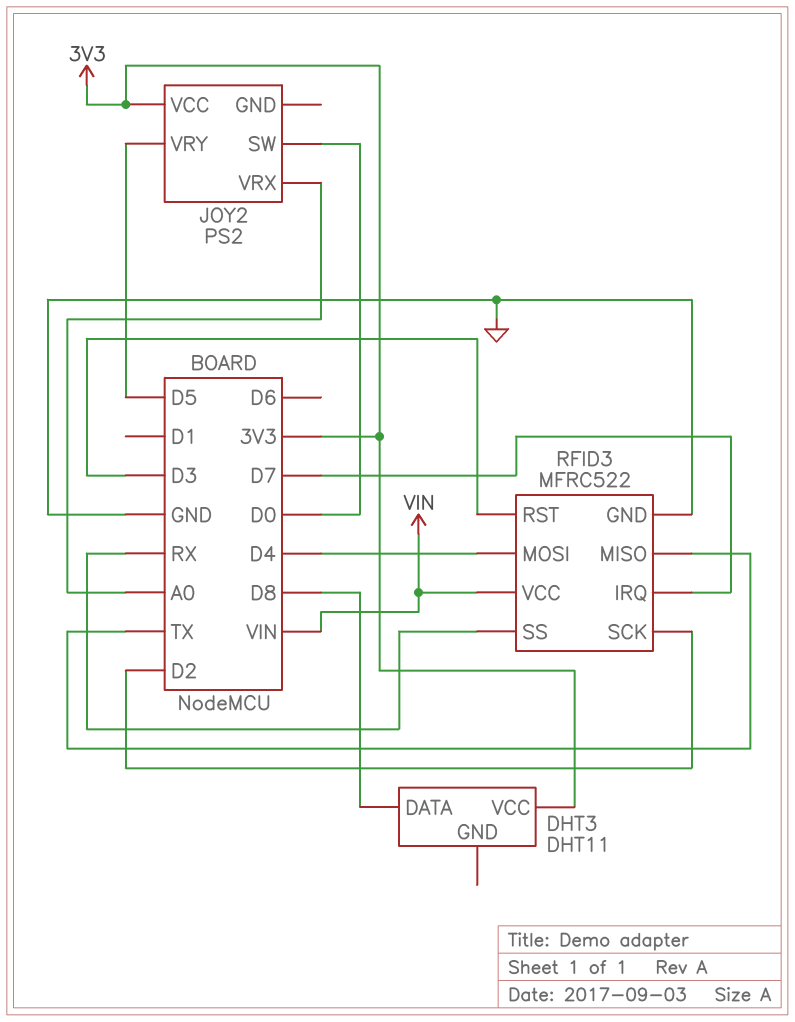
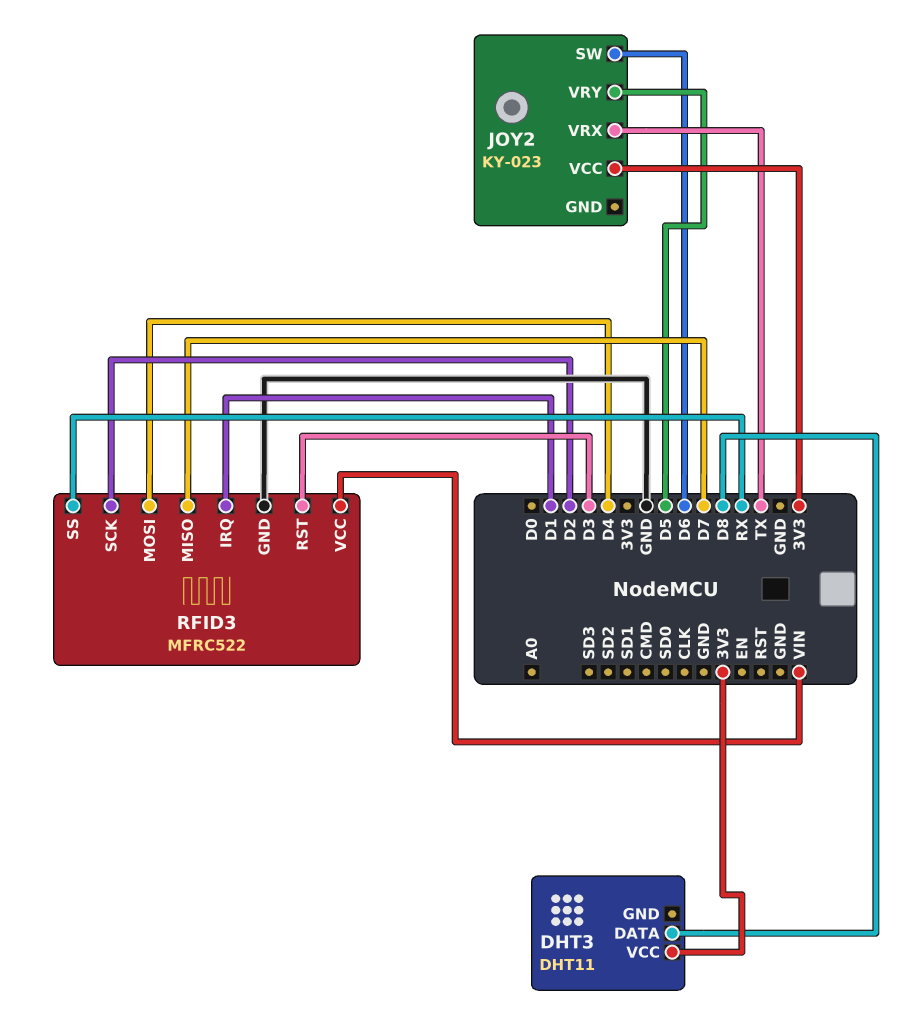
JOY2: PS2 -> KY-023
JOY2 pin SW: D0 -> D6
JOY2 pin VRX: A0 -> TX
RFID3 pin IRQ: D7 -> D1
RFID3 pin MISO: TX -> D7

